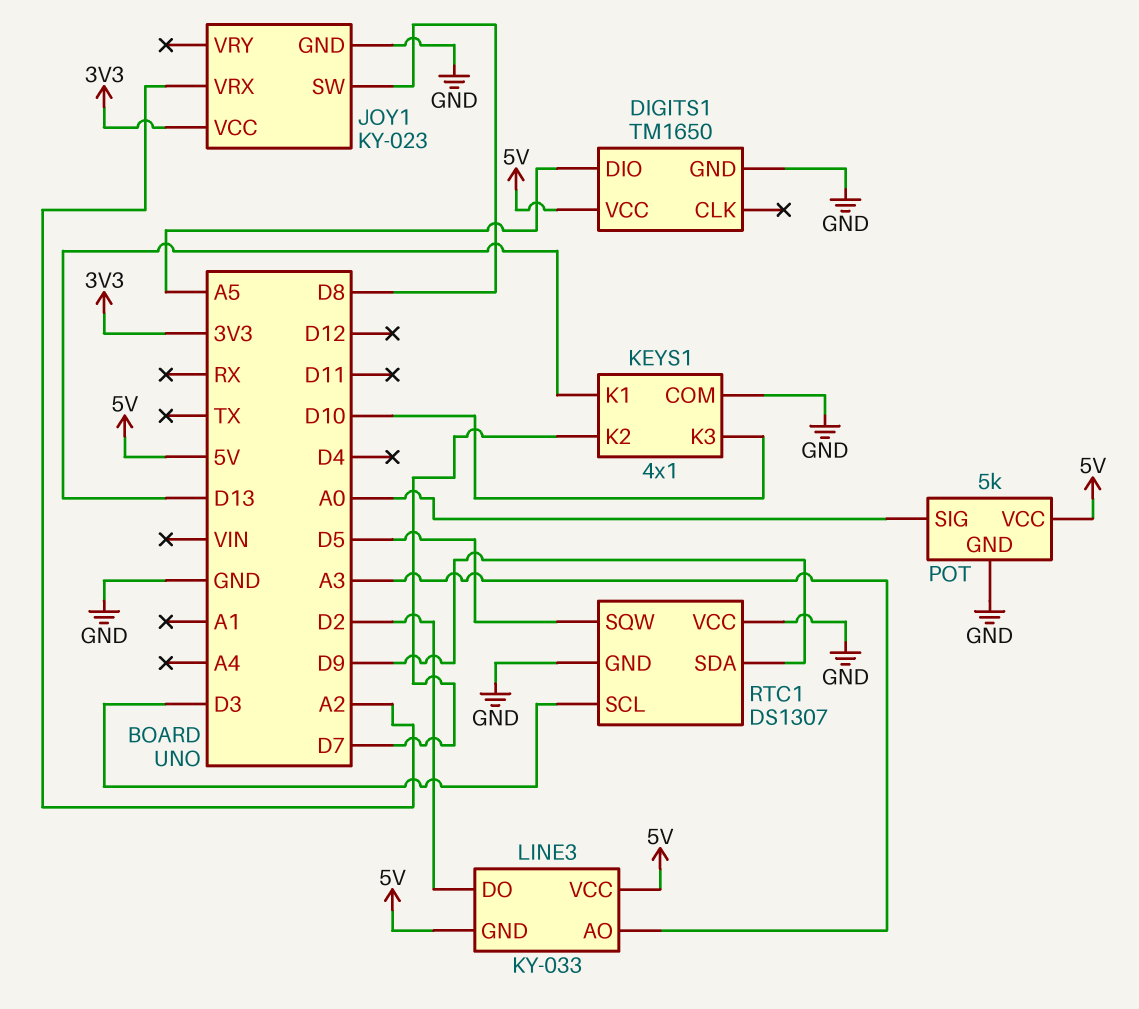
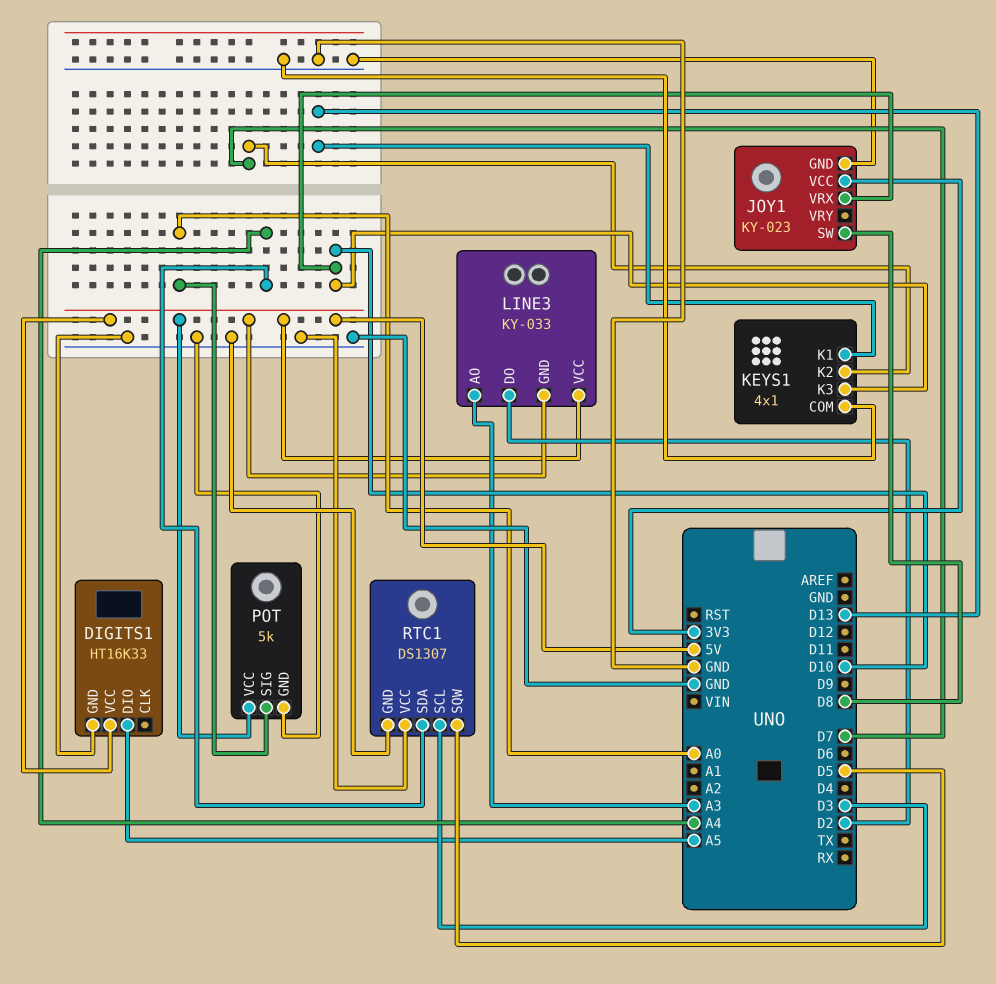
DIGITS1: TM1650 -> HT16K33
JOY1 pin VRX: A2 -> D10
RTC1 pin SDA: D9 -> A4

